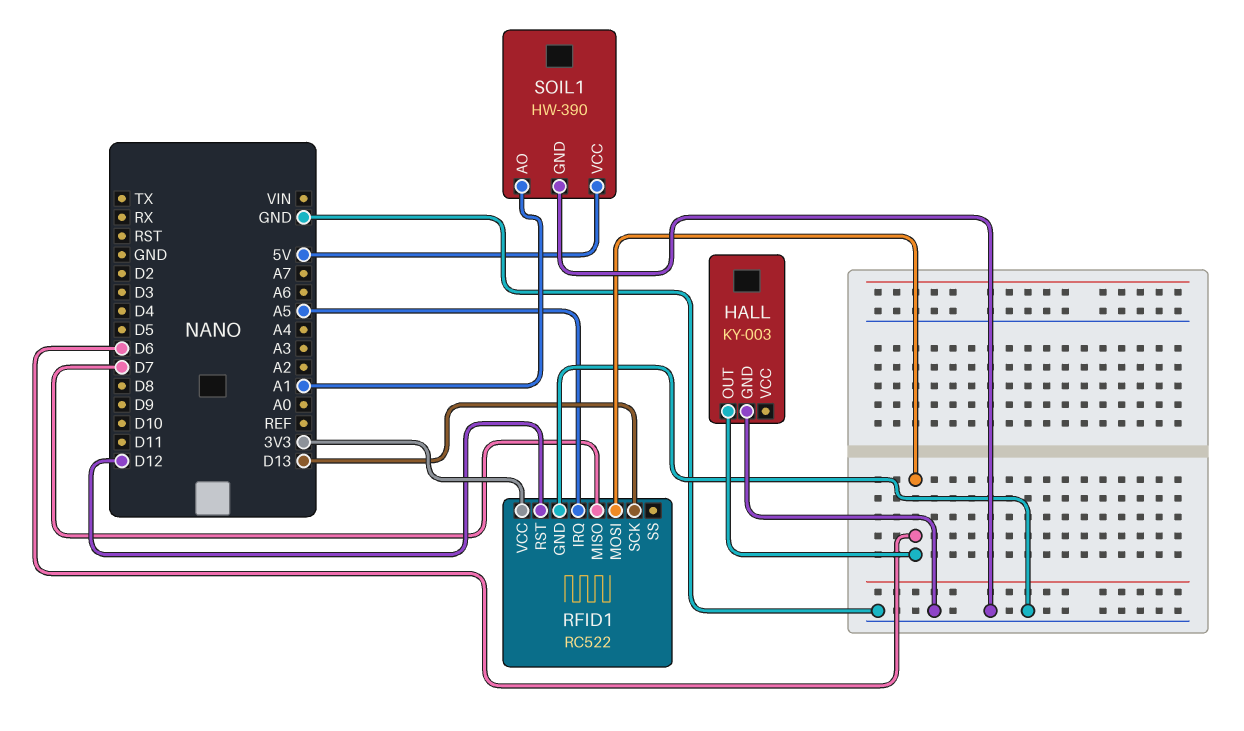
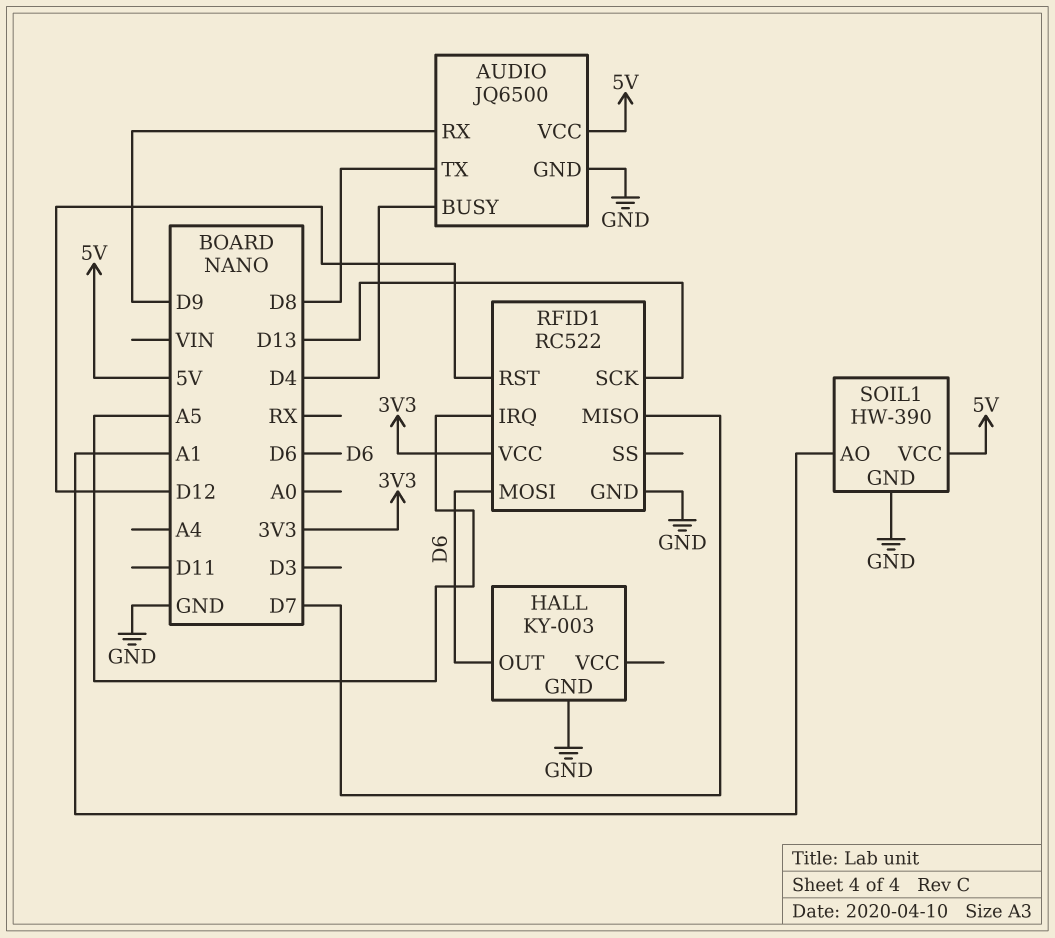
AUDIO: none -> JQ6500
AUDIO pin BUSY: none -> D4
AUDIO pin GND: none -> GND
AUDIO pin RX: none -> D9
AUDIO pin TX: none -> D8
AUDIO pin VCC: none -> 5V

